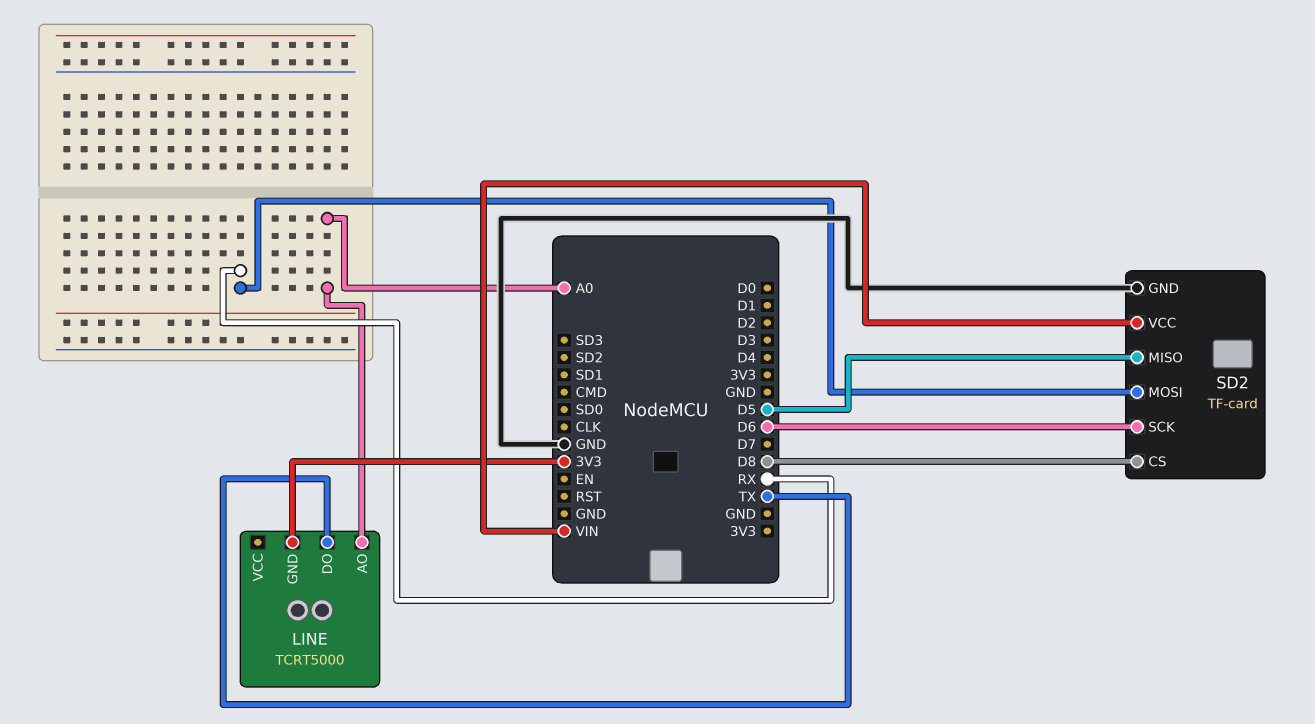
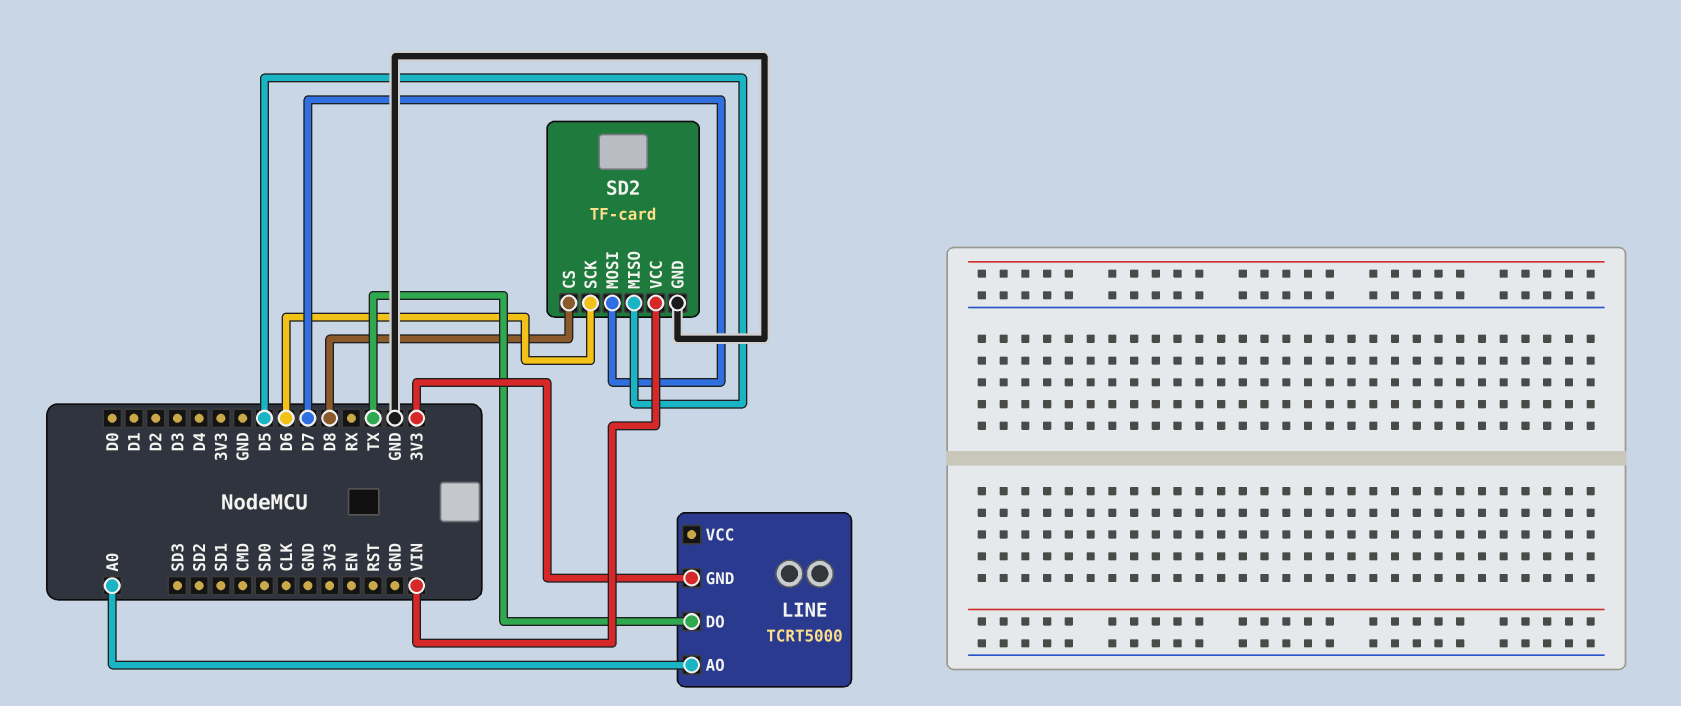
SD2 pin MOSI: RX -> D7

